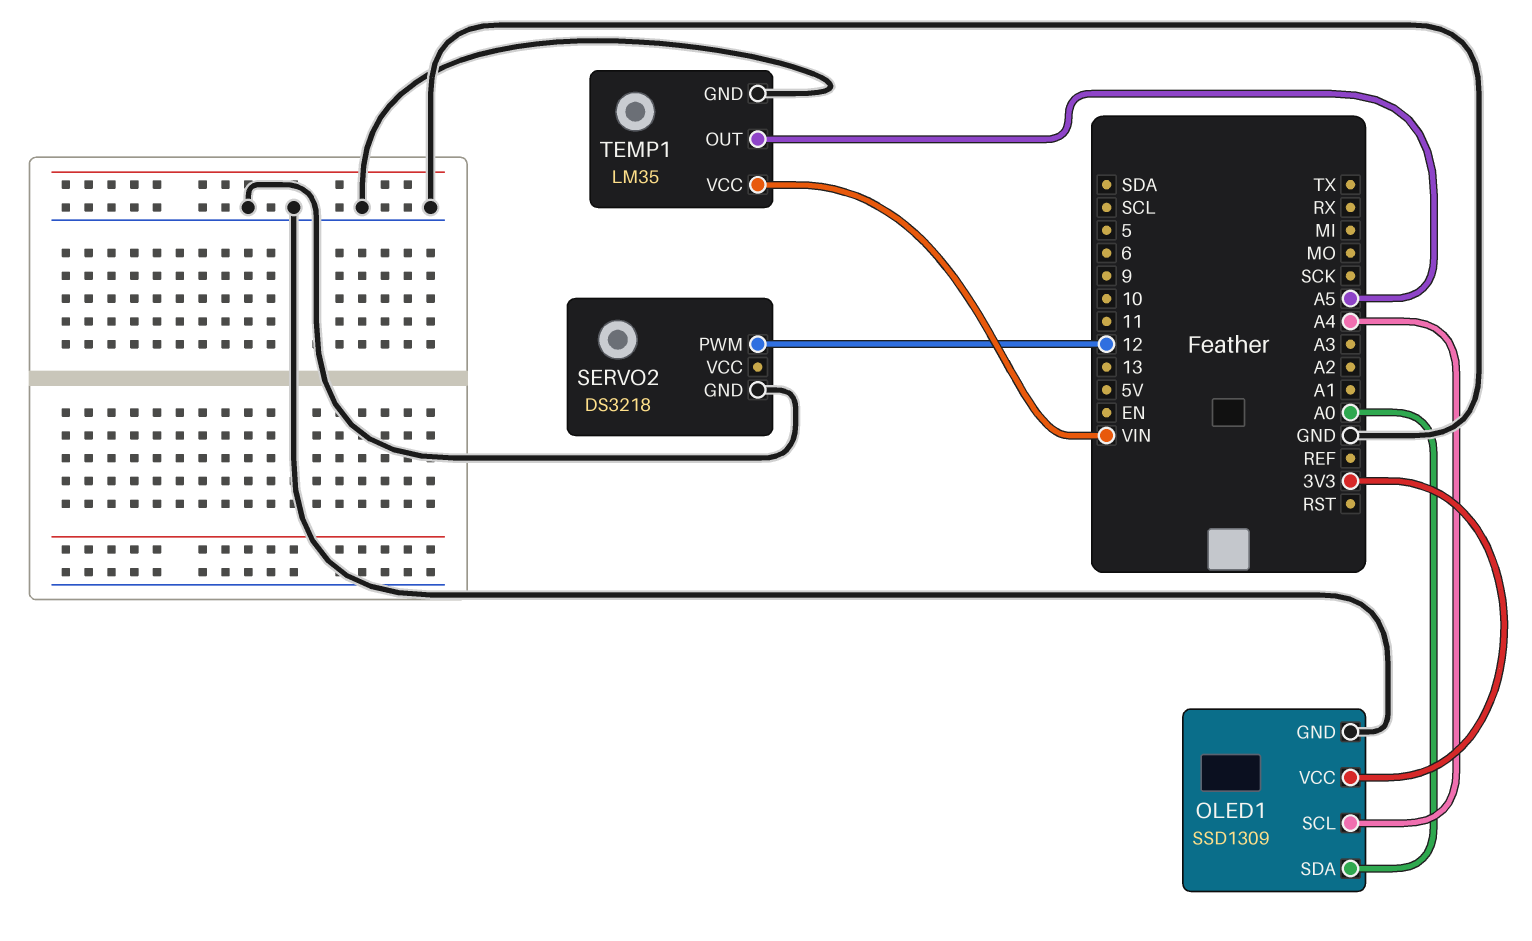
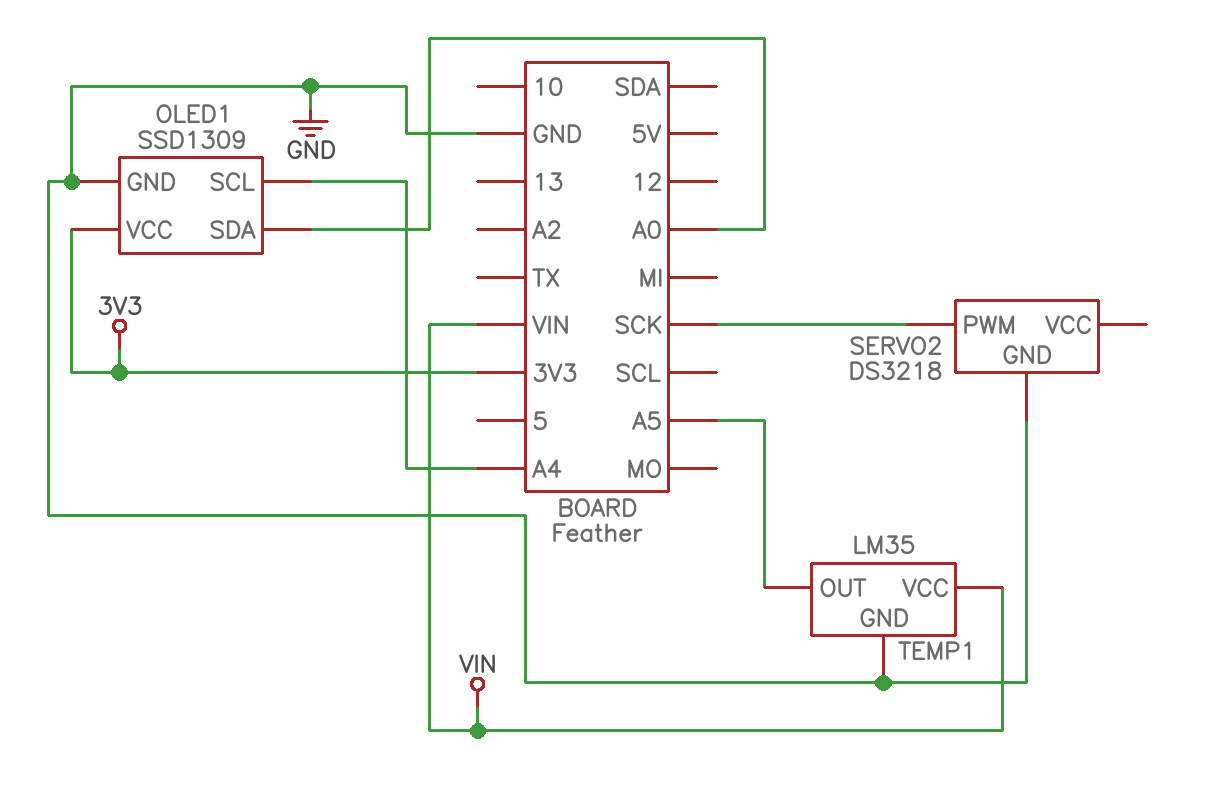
SERVO2 pin PWM: 12 -> SCK

